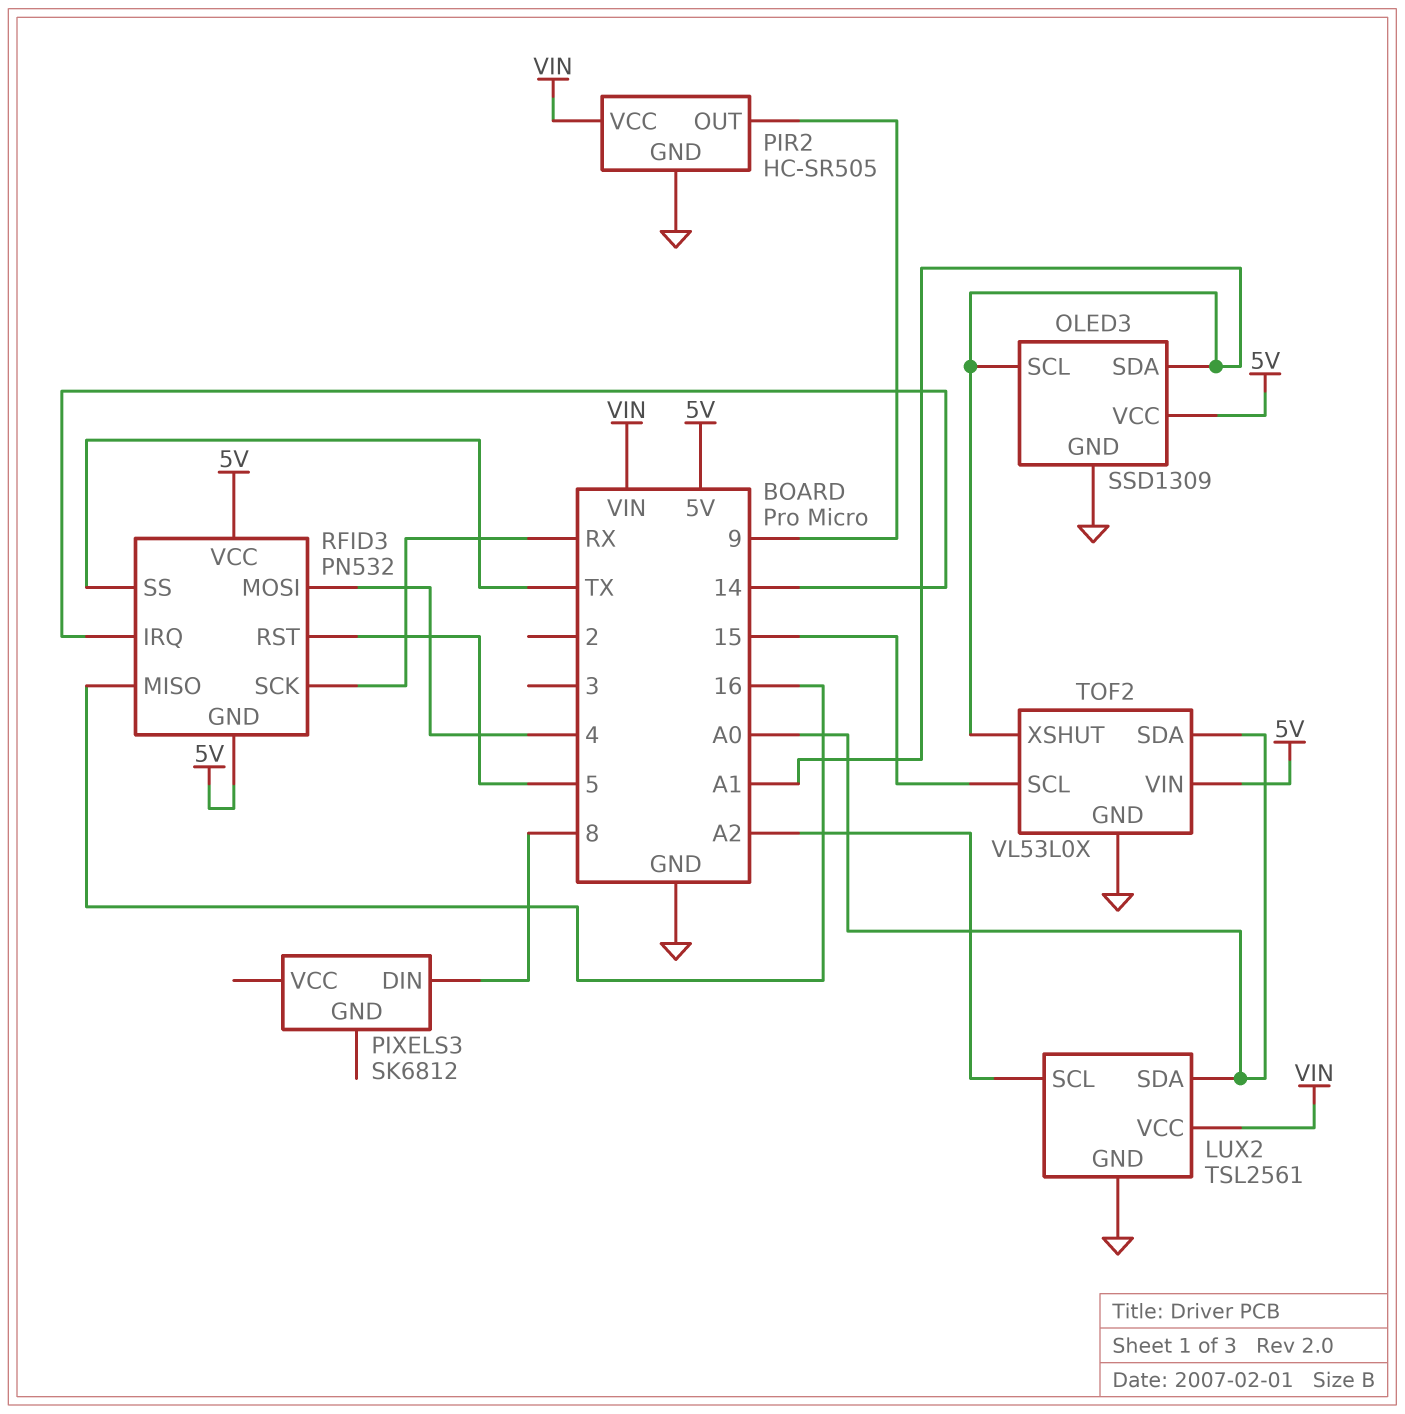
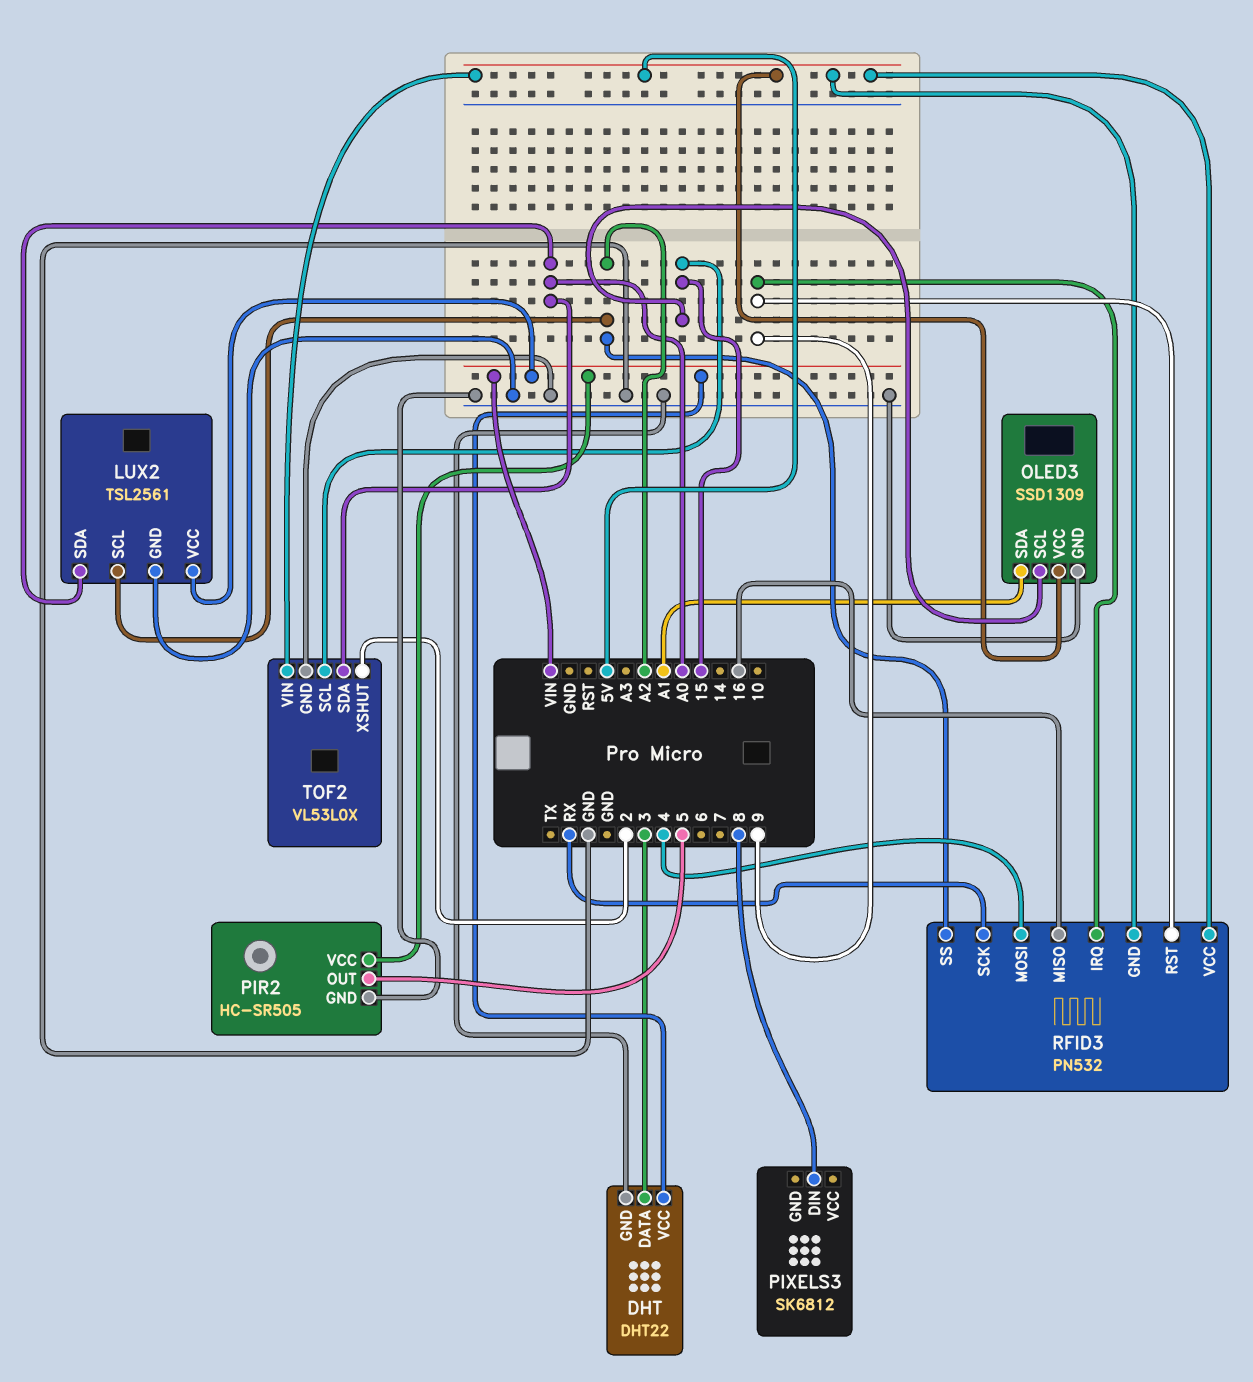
DHT: none -> DHT22
DHT pin DATA: none -> 3
DHT pin GND: none -> GND
DHT pin VCC: none -> VIN
OLED3 pin SCL: A1 -> 15
PIR2 pin OUT: 9 -> 5
RFID3 pin IRQ: 14 -> 9
RFID3 pin RST: 5 -> 9
RFID3 pin SS: TX -> A2
TOF2 pin XSHUT: A1 -> 2

